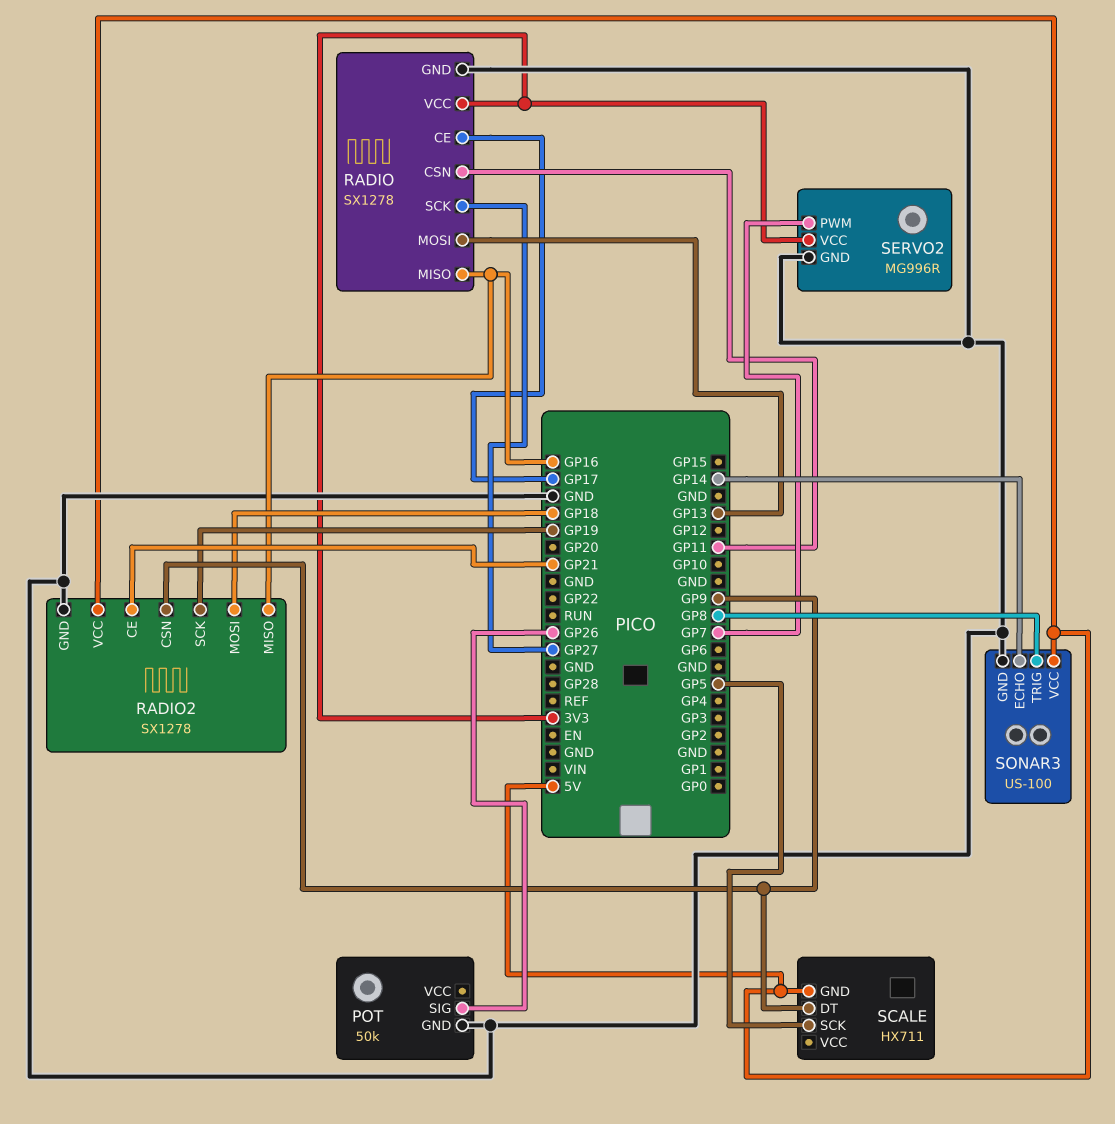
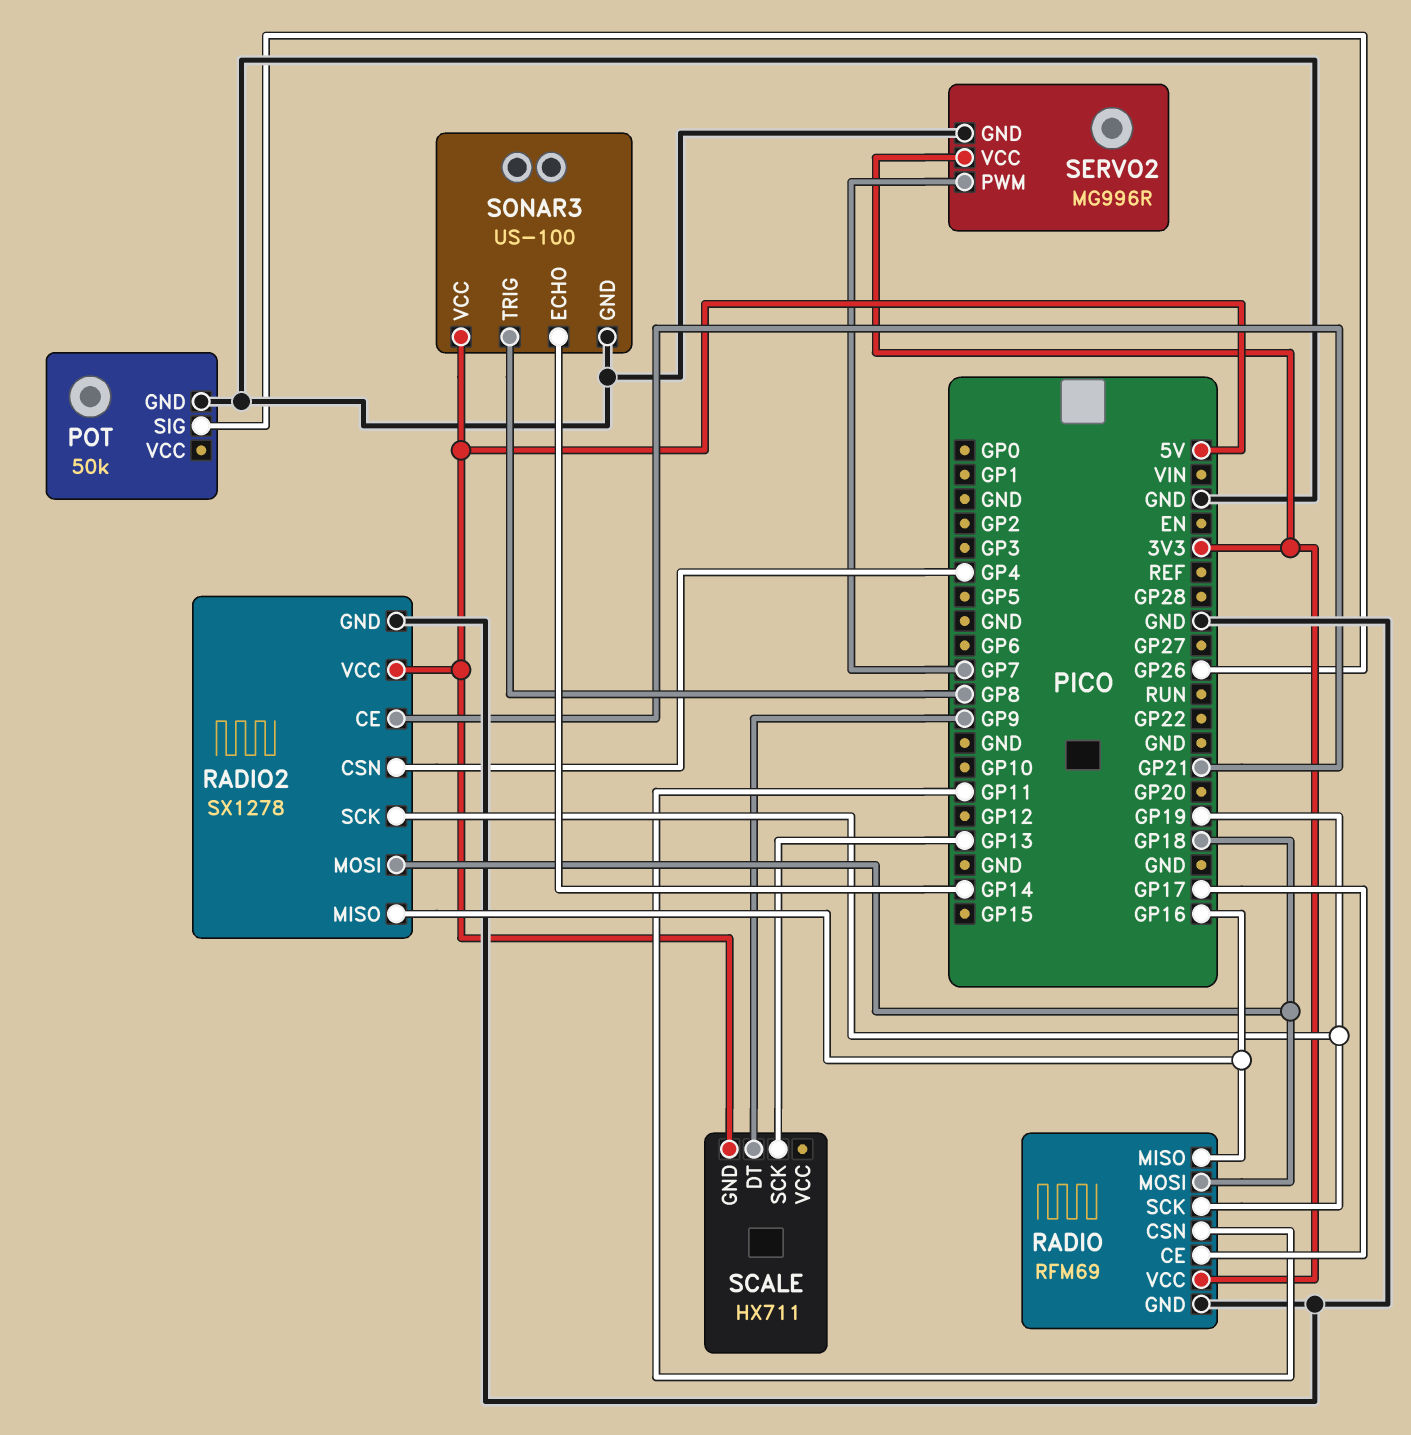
RADIO: SX1278 -> RFM69
RADIO pin MOSI: GP13 -> GP18
RADIO pin SCK: GP27 -> GP19
RADIO2 pin CSN: GP9 -> GP4
SCALE pin SCK: GP5 -> GP13

